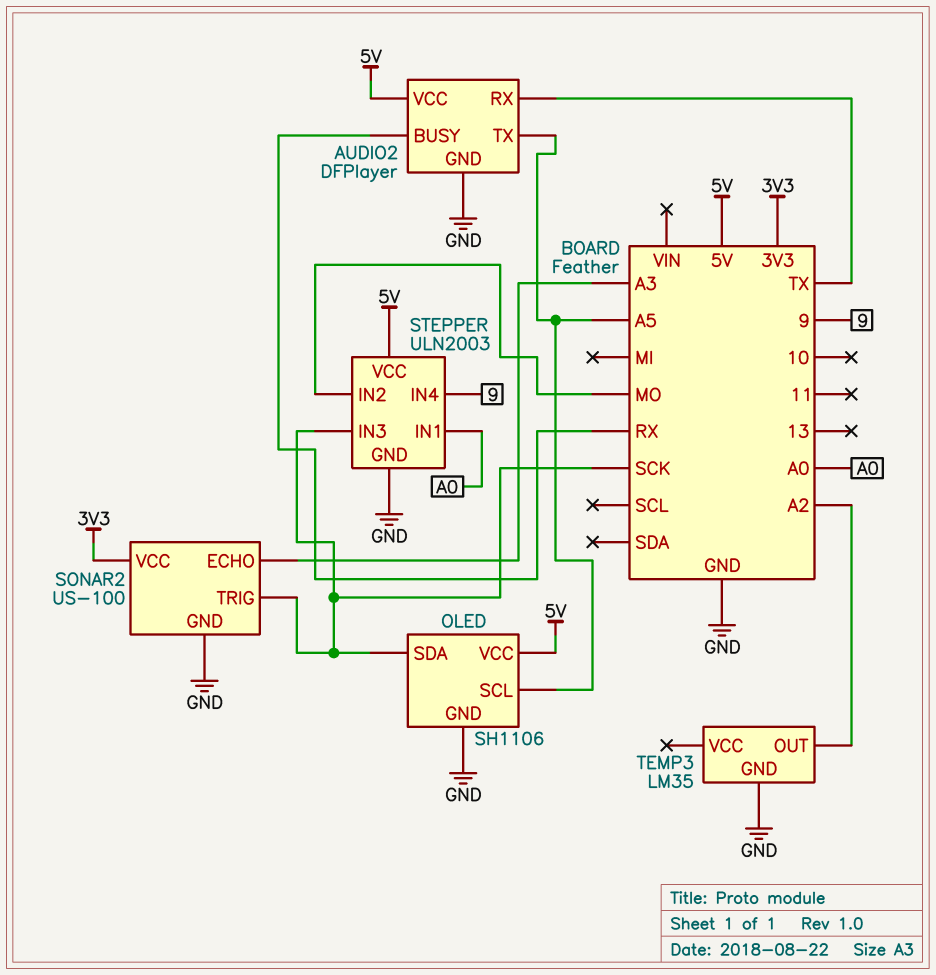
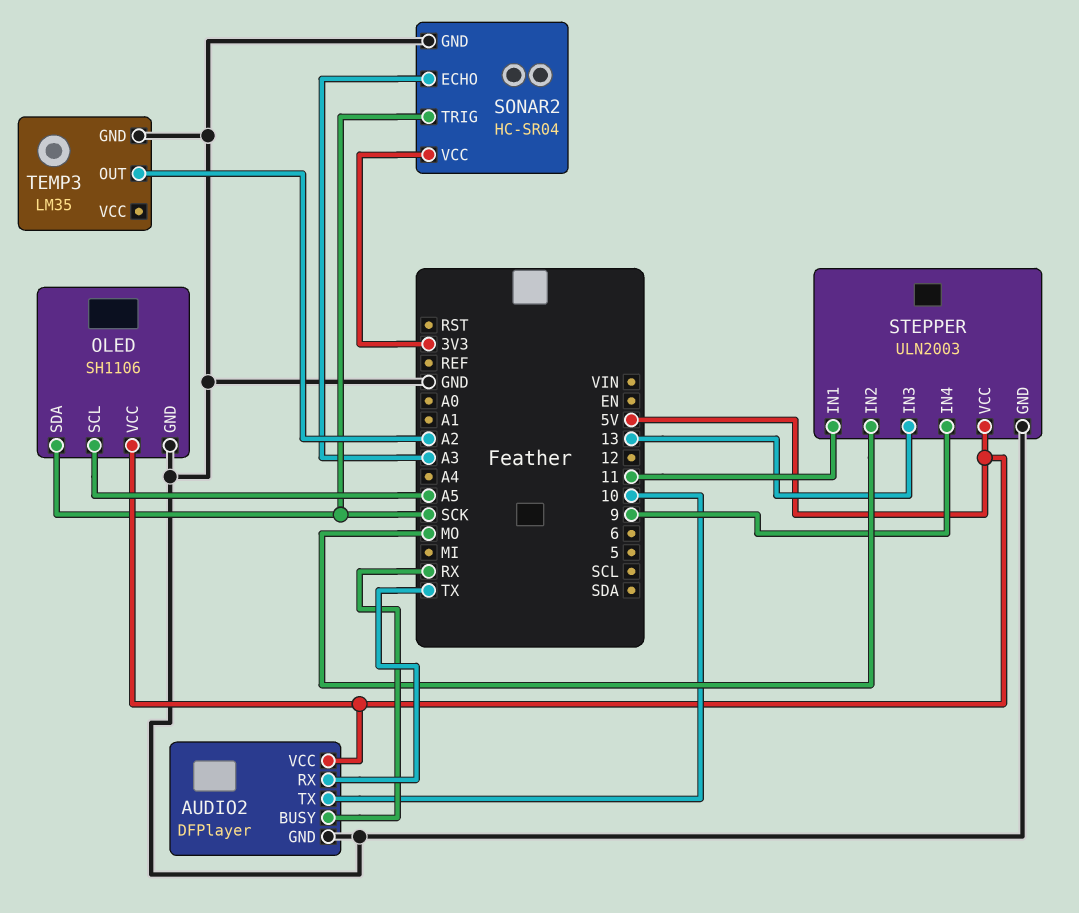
AUDIO2 pin TX: A5 -> 10
SONAR2: US-100 -> HC-SR04
STEPPER pin IN1: A0 -> 11
STEPPER pin IN3: SCK -> 13

